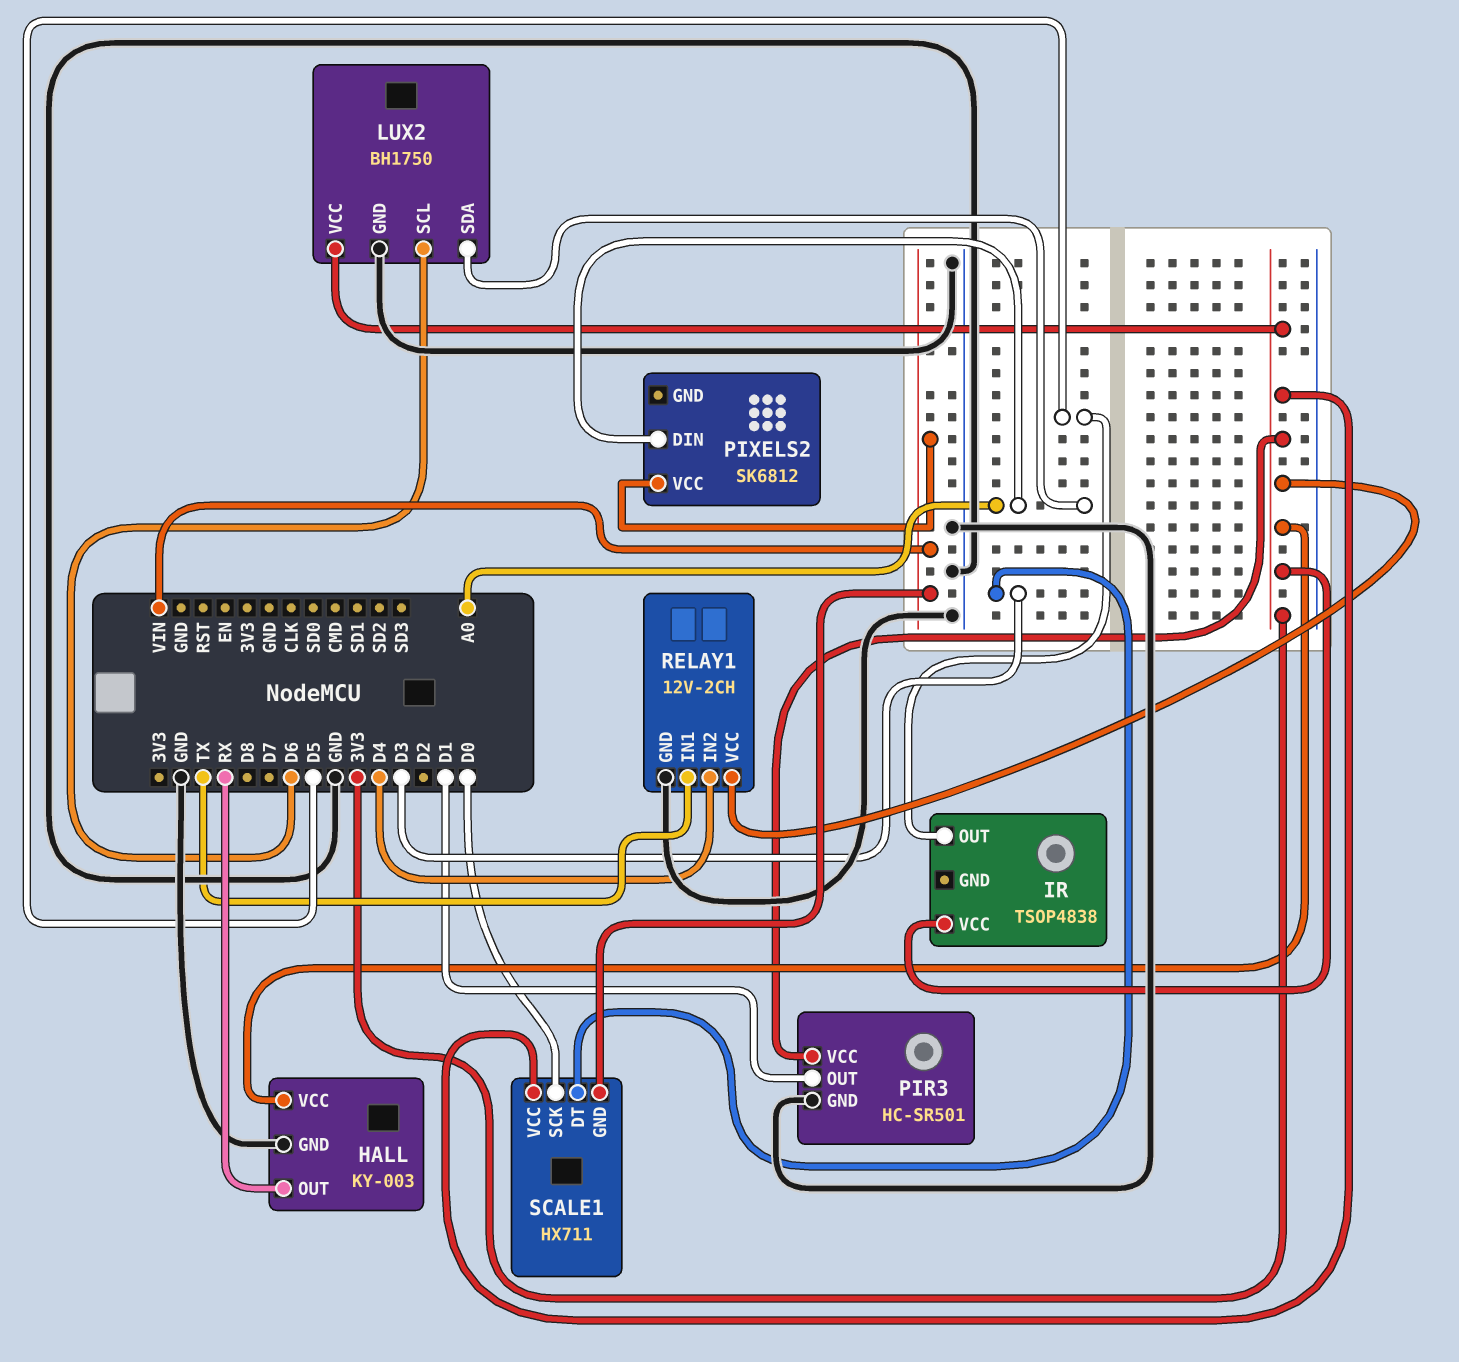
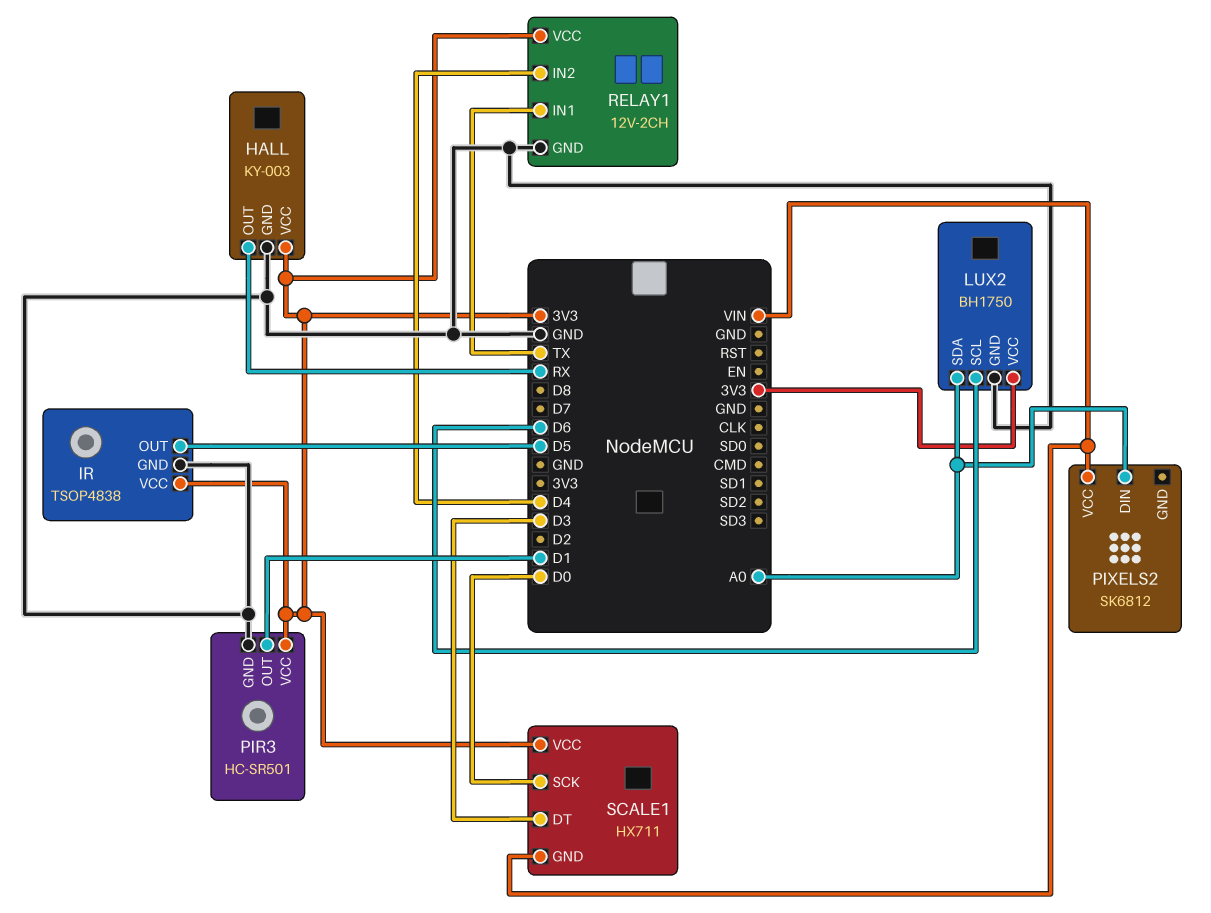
IR pin GND: none -> GND

